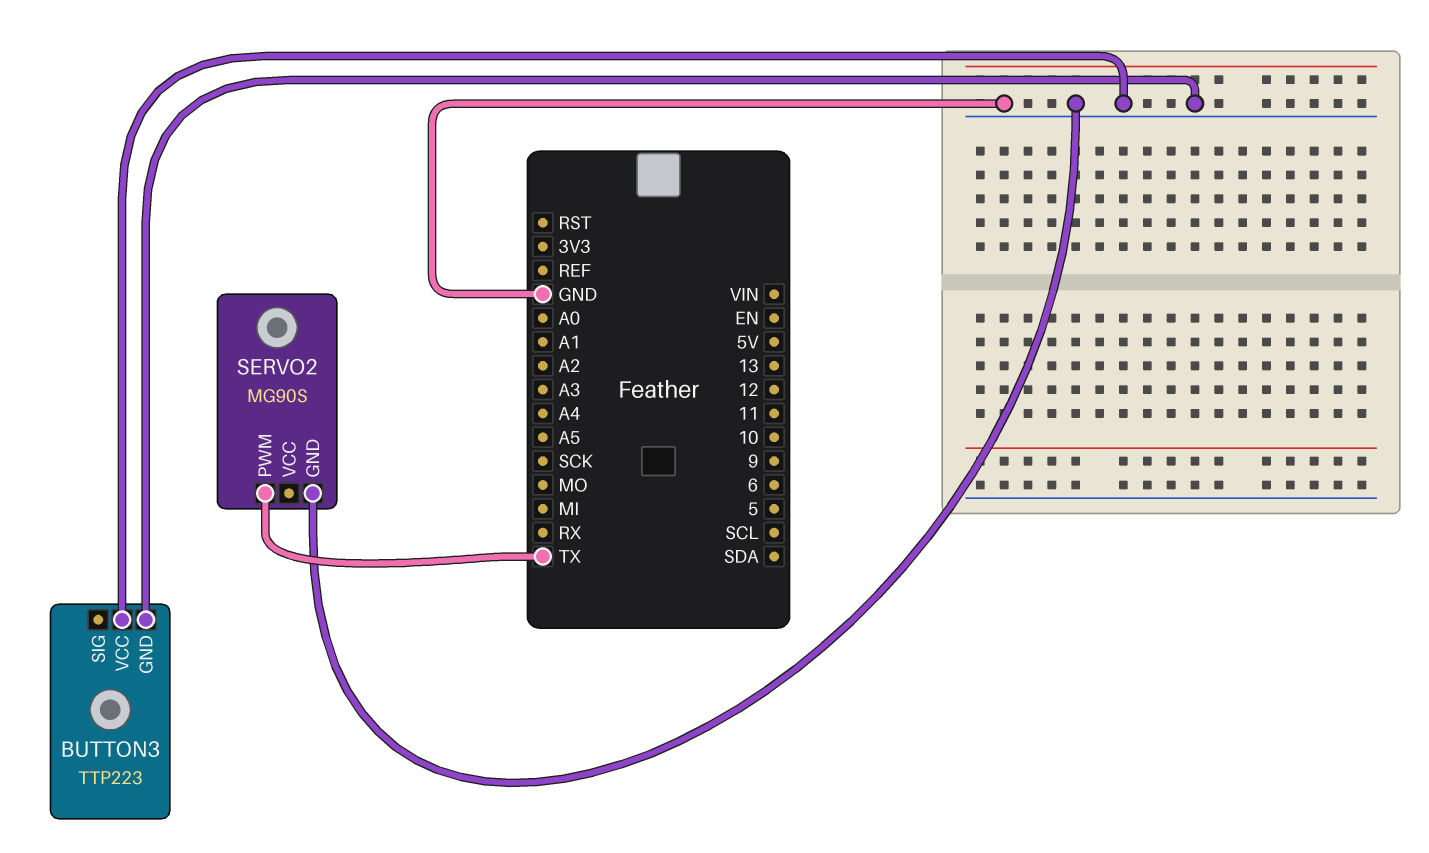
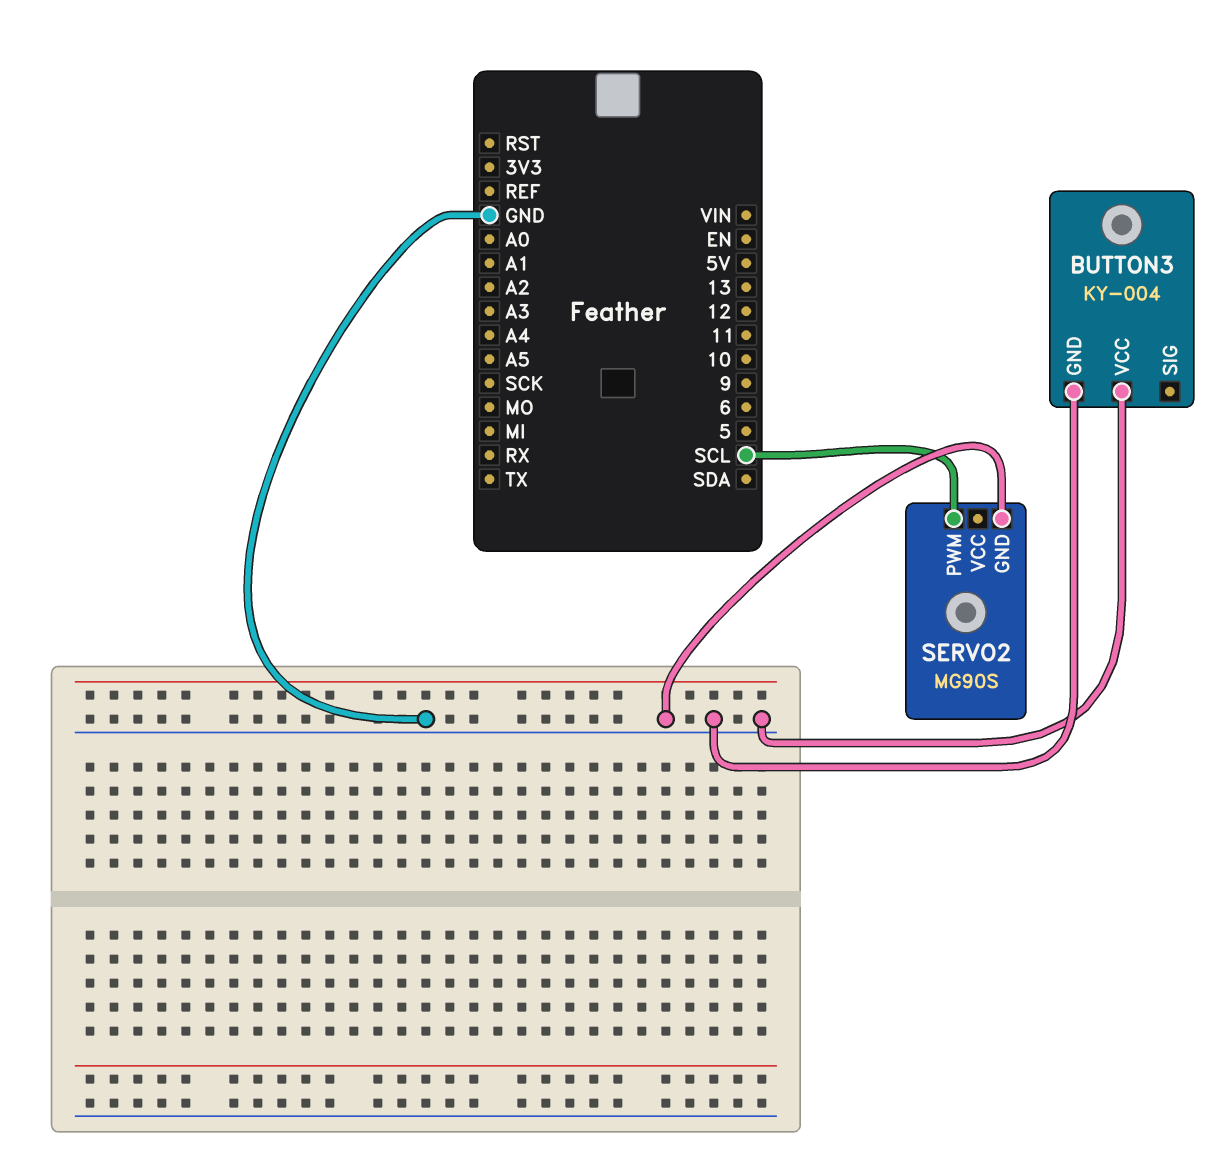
BUTTON3: TTP223 -> KY-004
SERVO2 pin PWM: TX -> SCL

